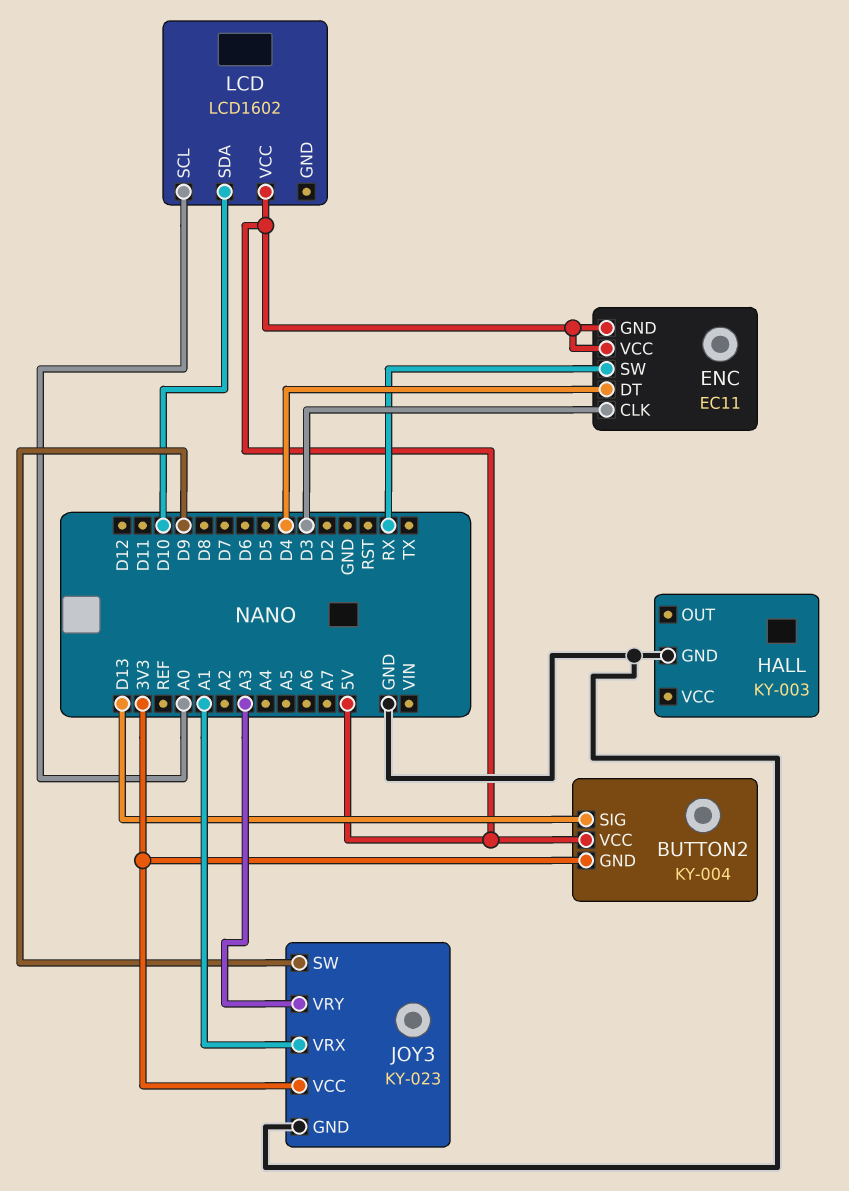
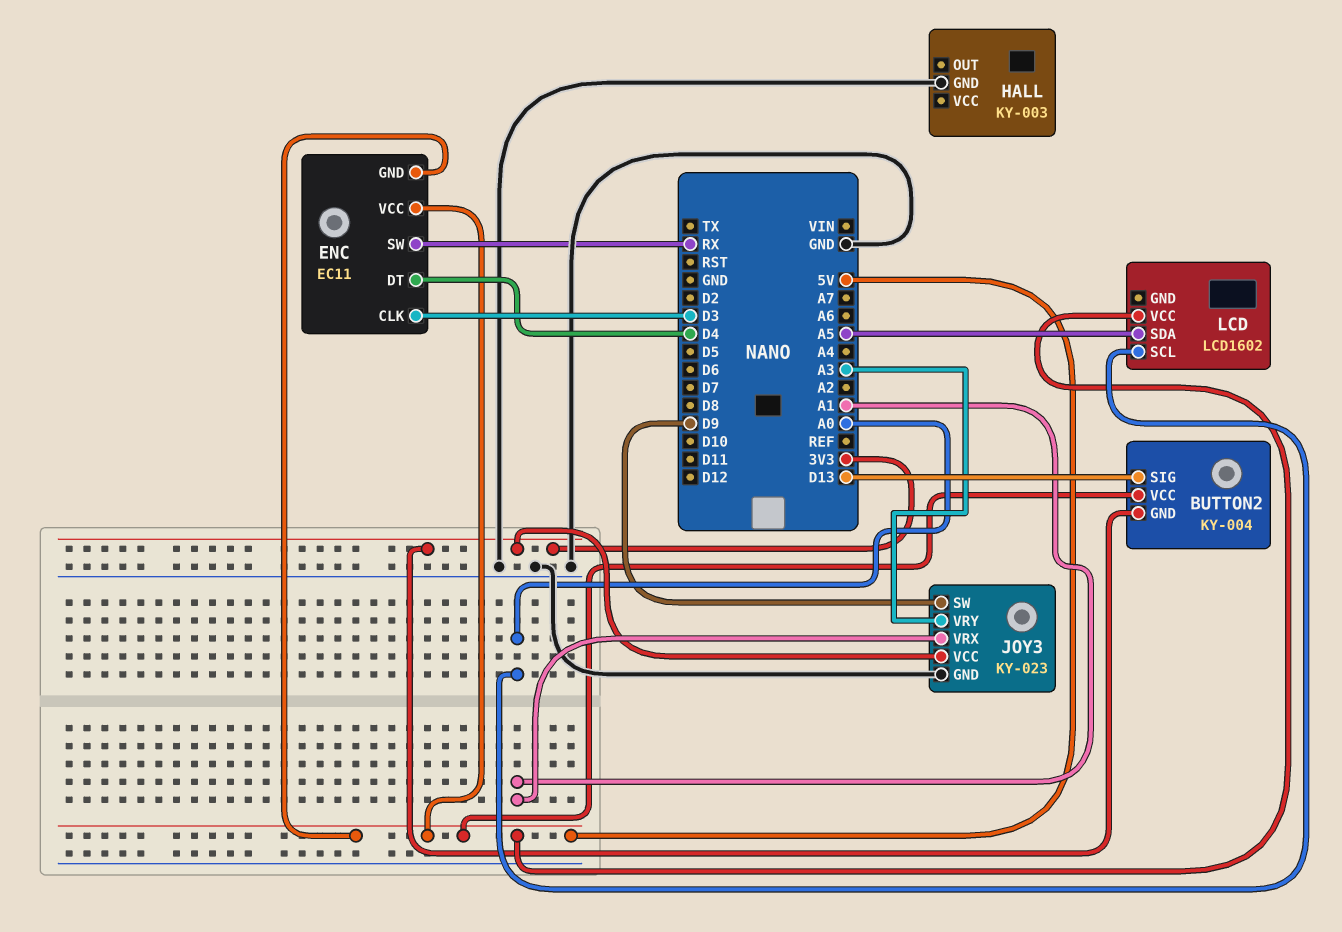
LCD pin SDA: D10 -> A5

